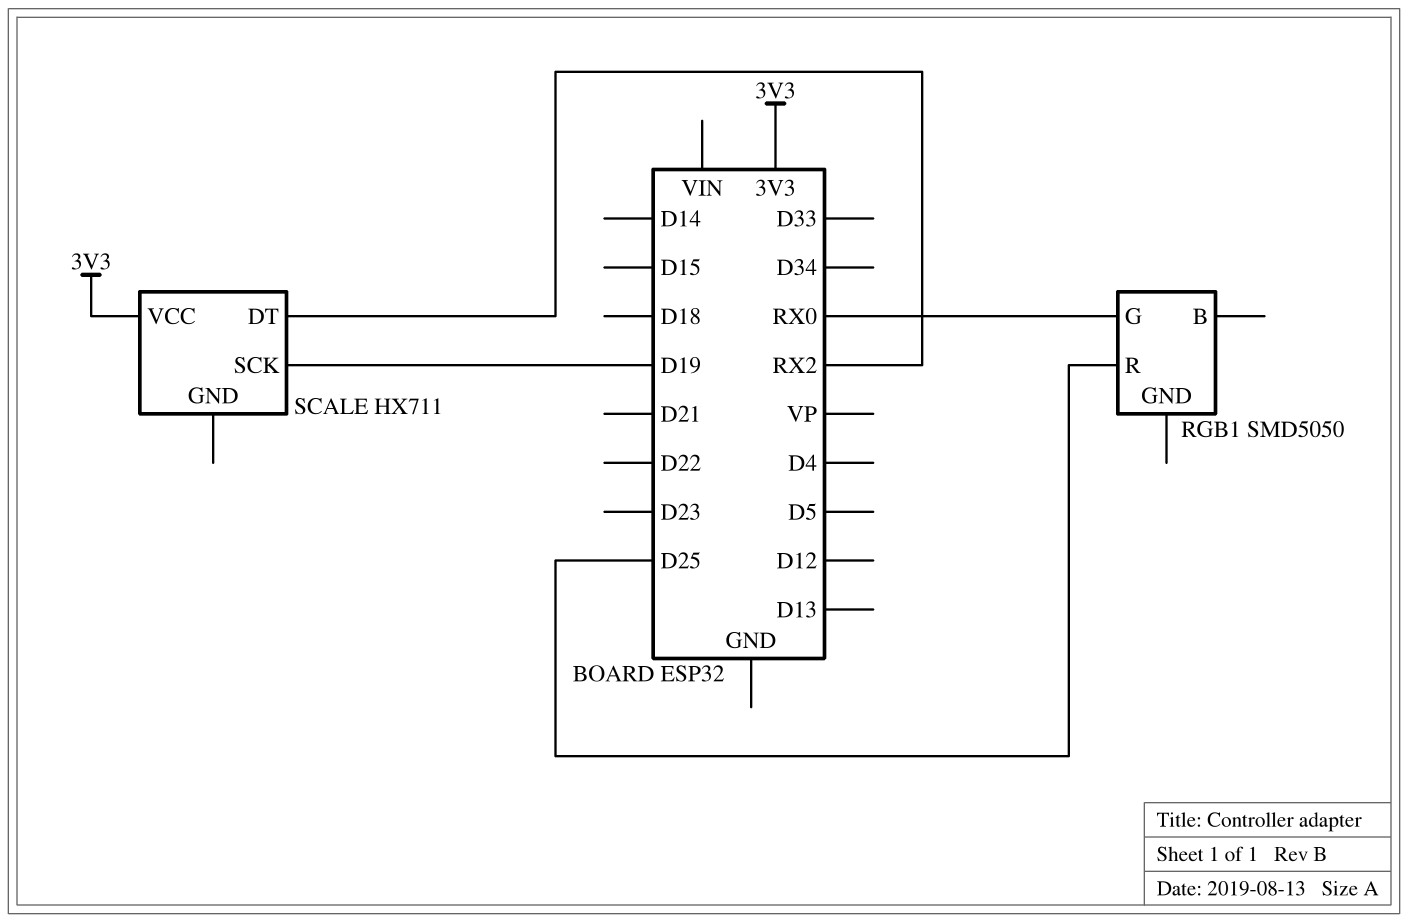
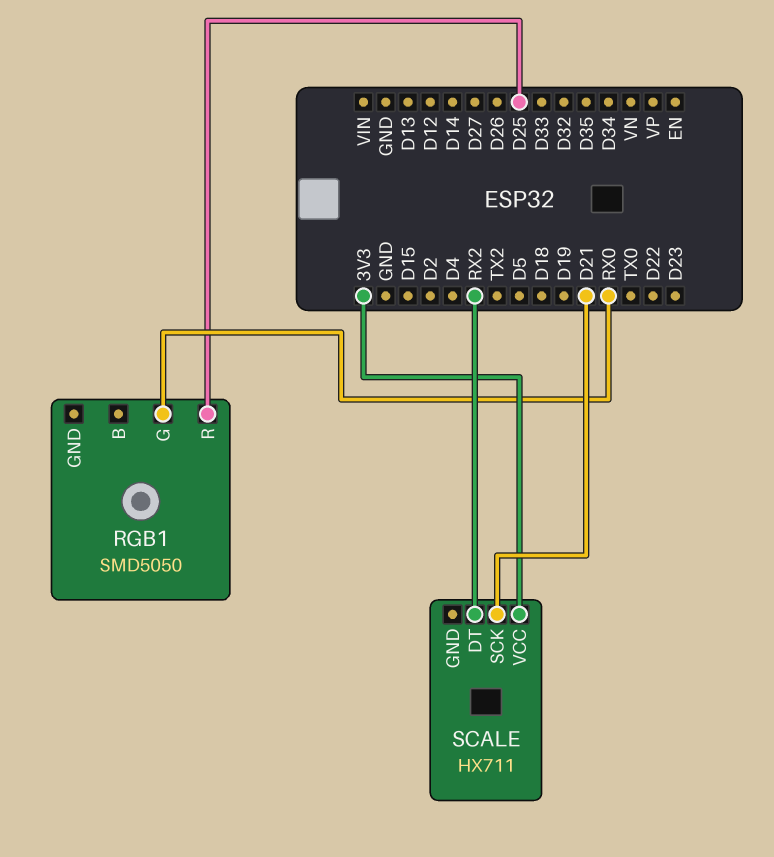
SCALE pin SCK: D19 -> D21

